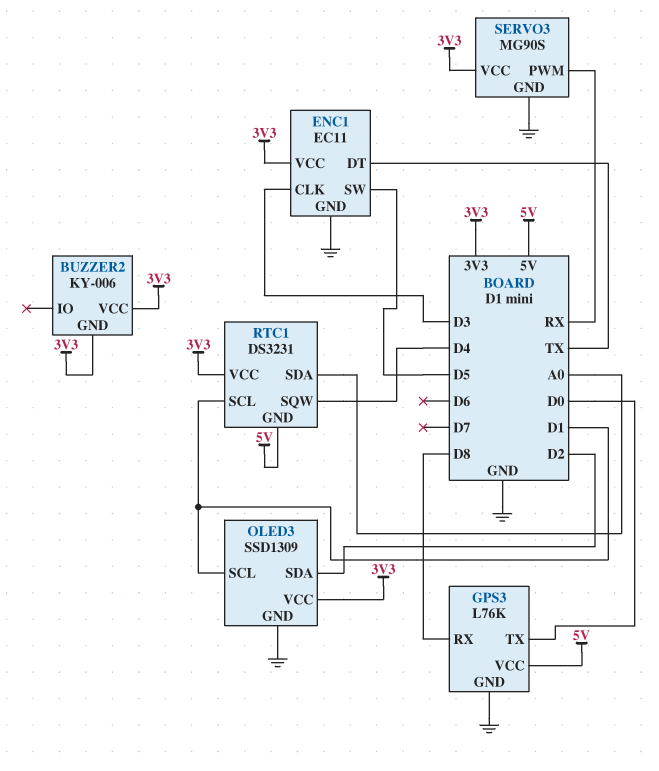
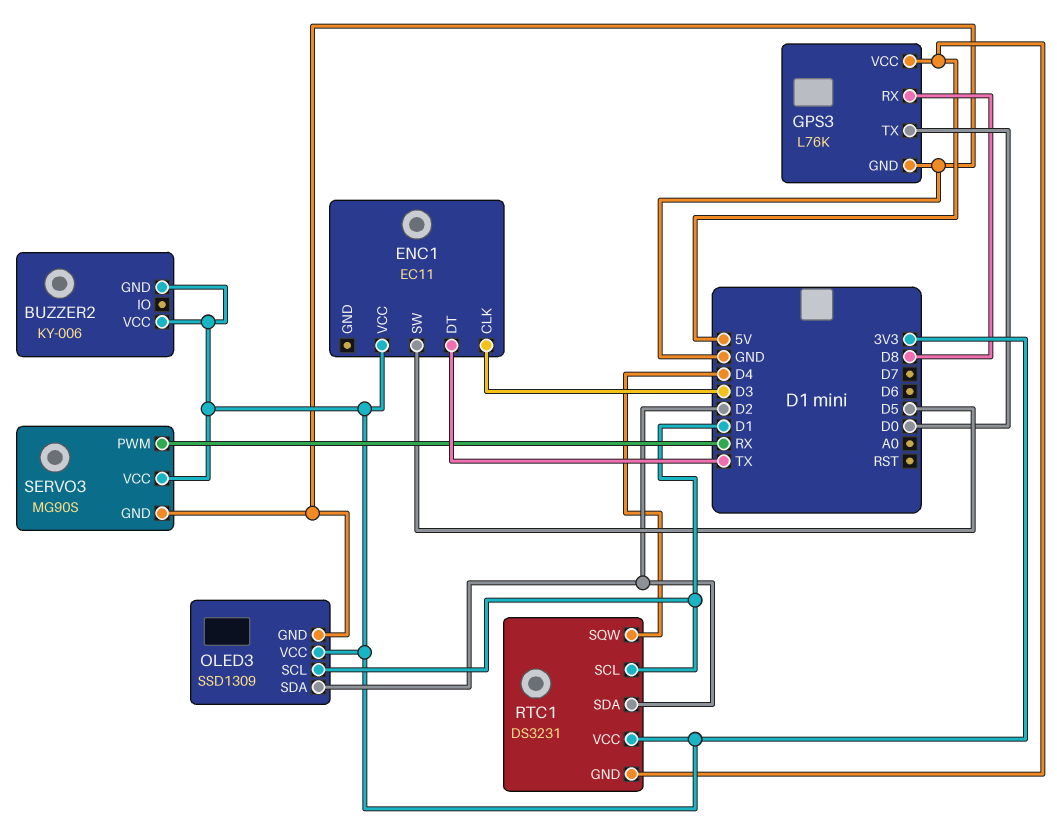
ENC1 pin GND: GND -> none
RTC1 pin SDA: A0 -> D2

